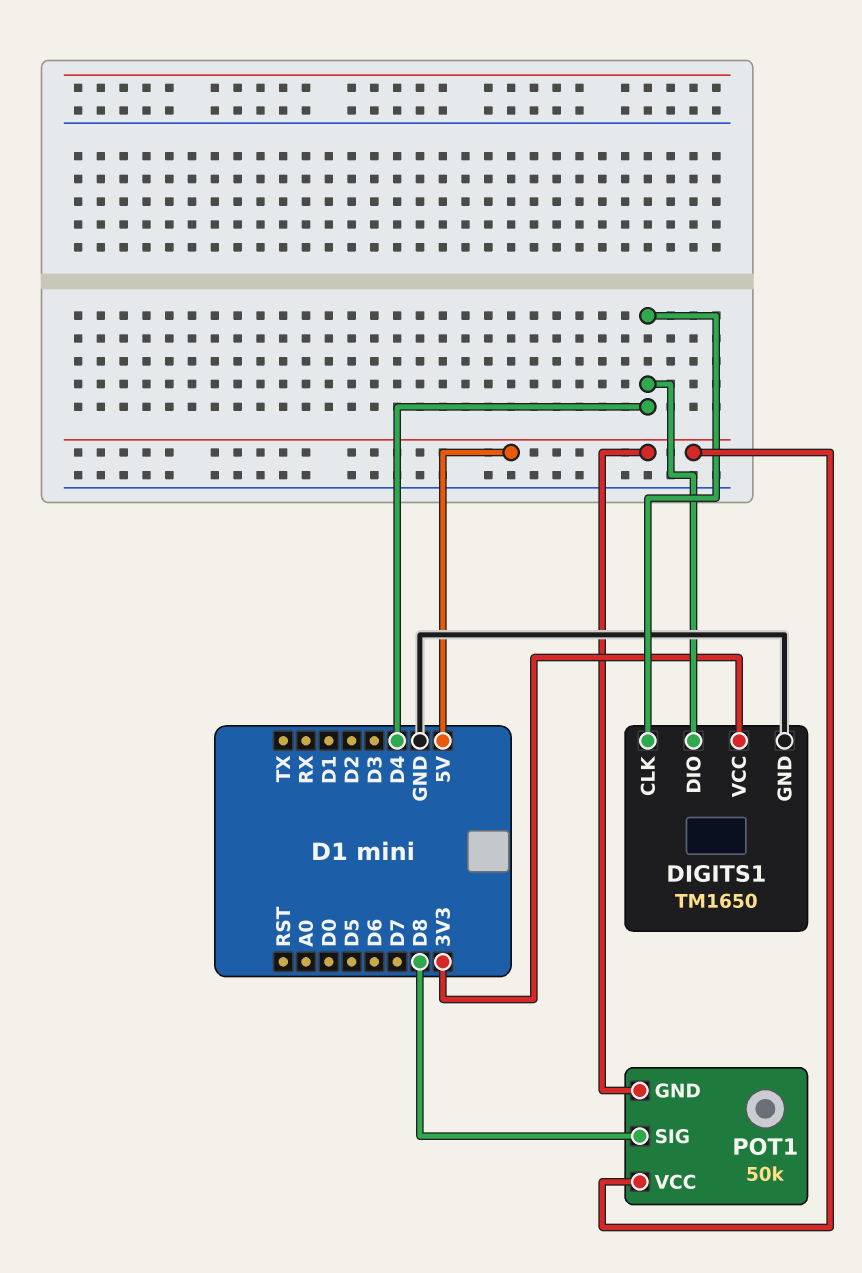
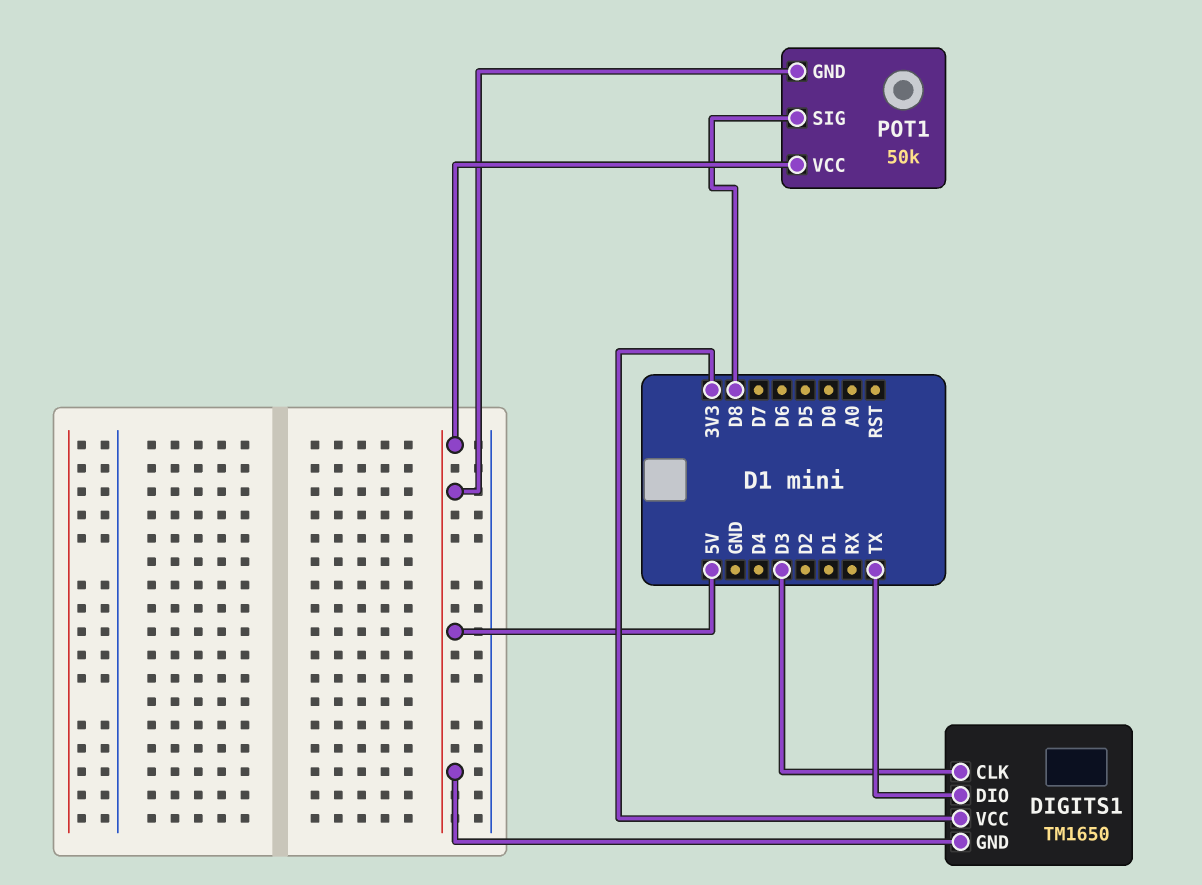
DIGITS1 pin CLK: D4 -> D3
DIGITS1 pin DIO: D4 -> TX
DIGITS1 pin GND: GND -> 5V

